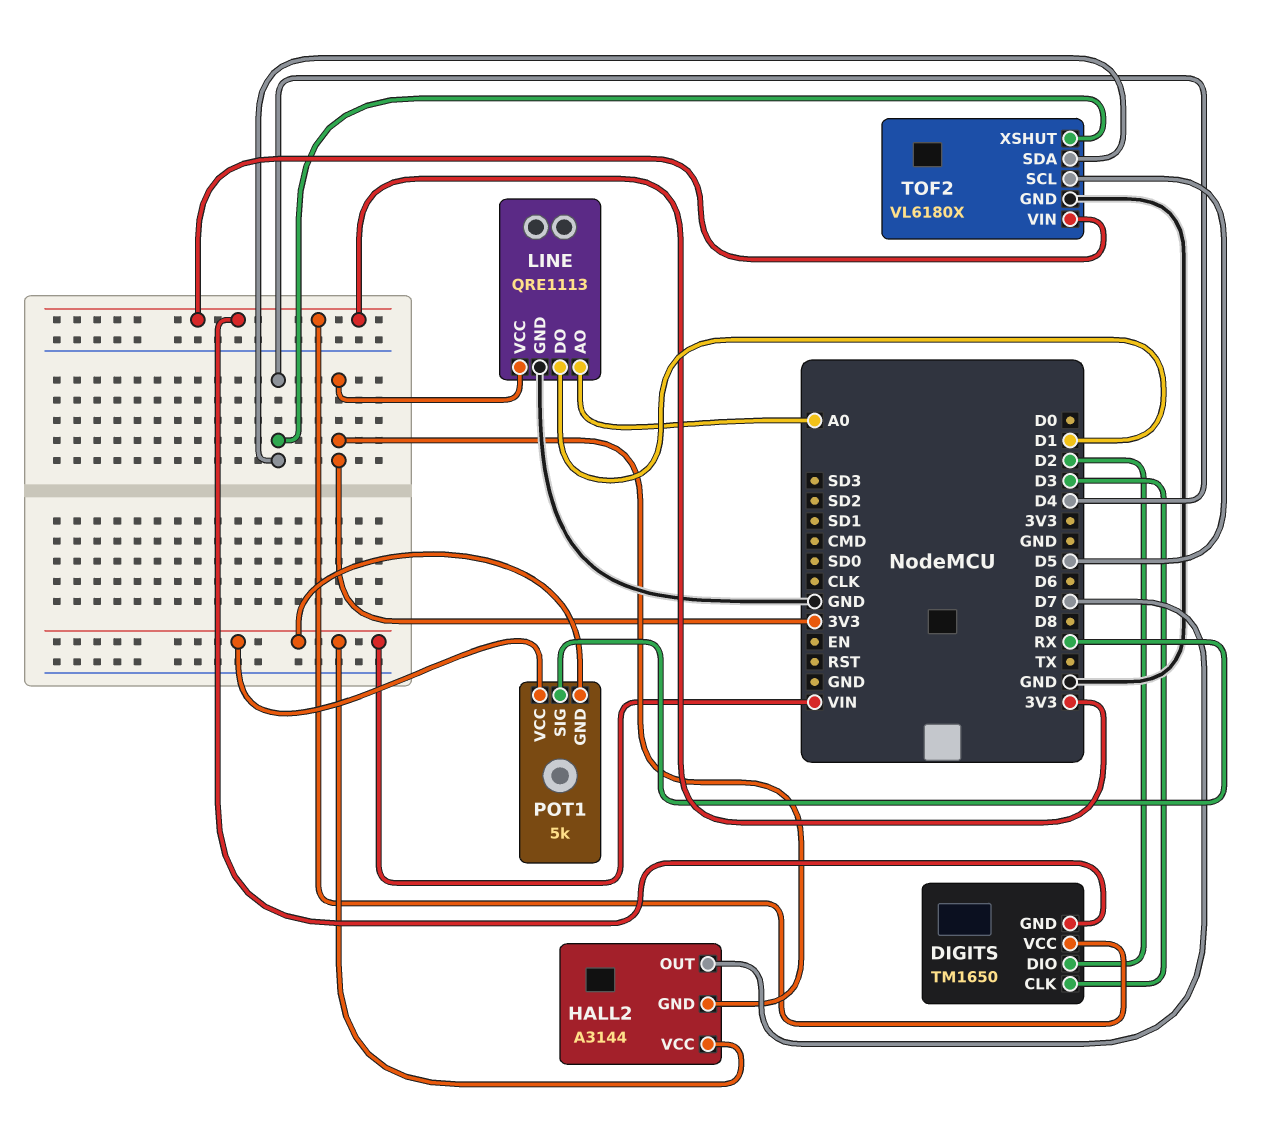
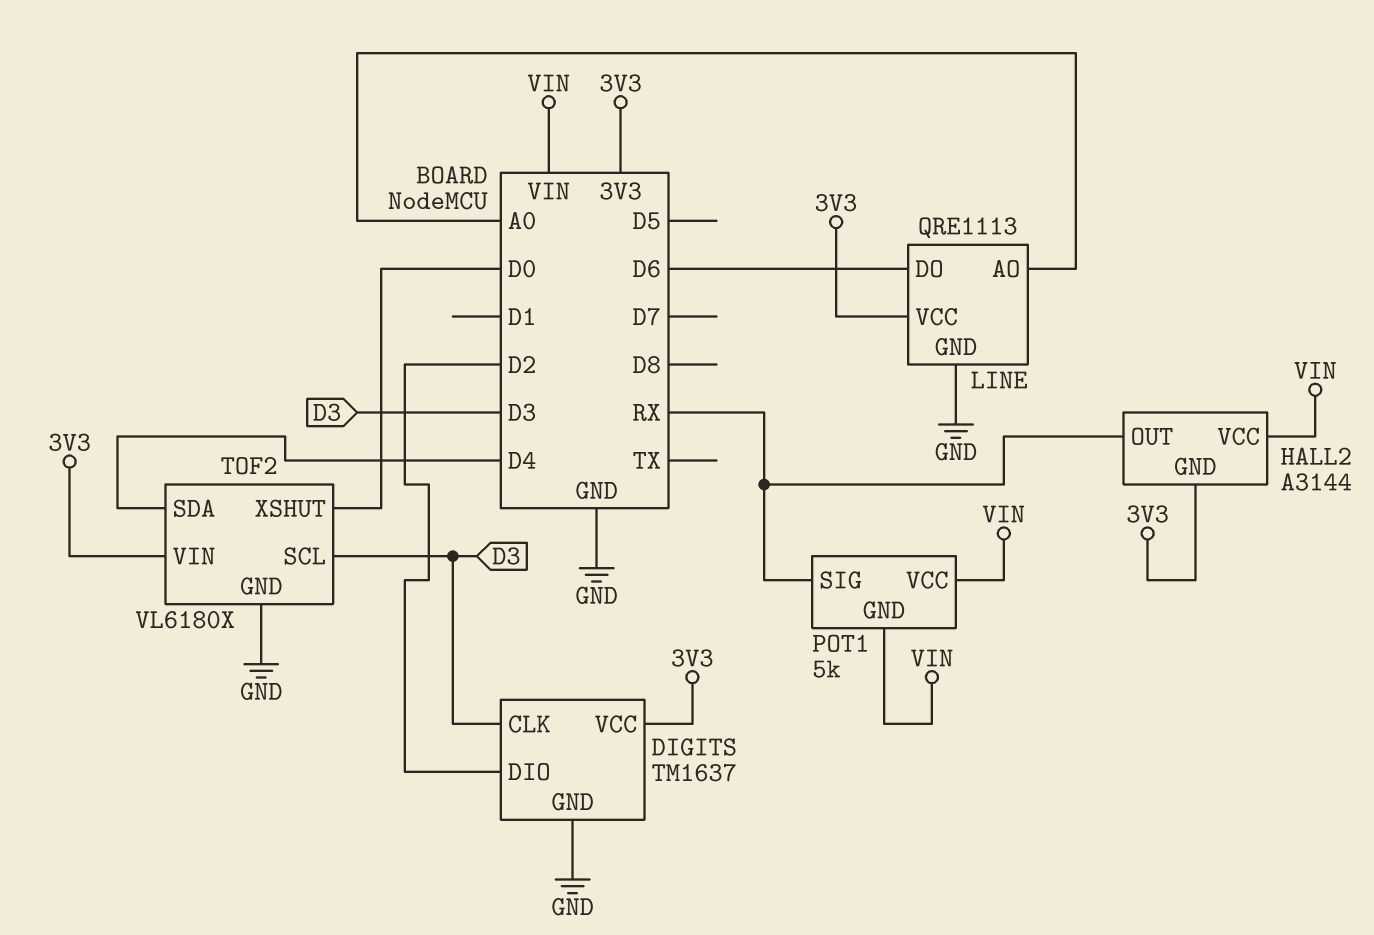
DIGITS: TM1650 -> TM1637
DIGITS pin GND: 3V3 -> GND
HALL2 pin OUT: D7 -> RX
LINE pin DO: D1 -> D6
TOF2 pin SCL: D5 -> D3
TOF2 pin XSHUT: D4 -> D0

